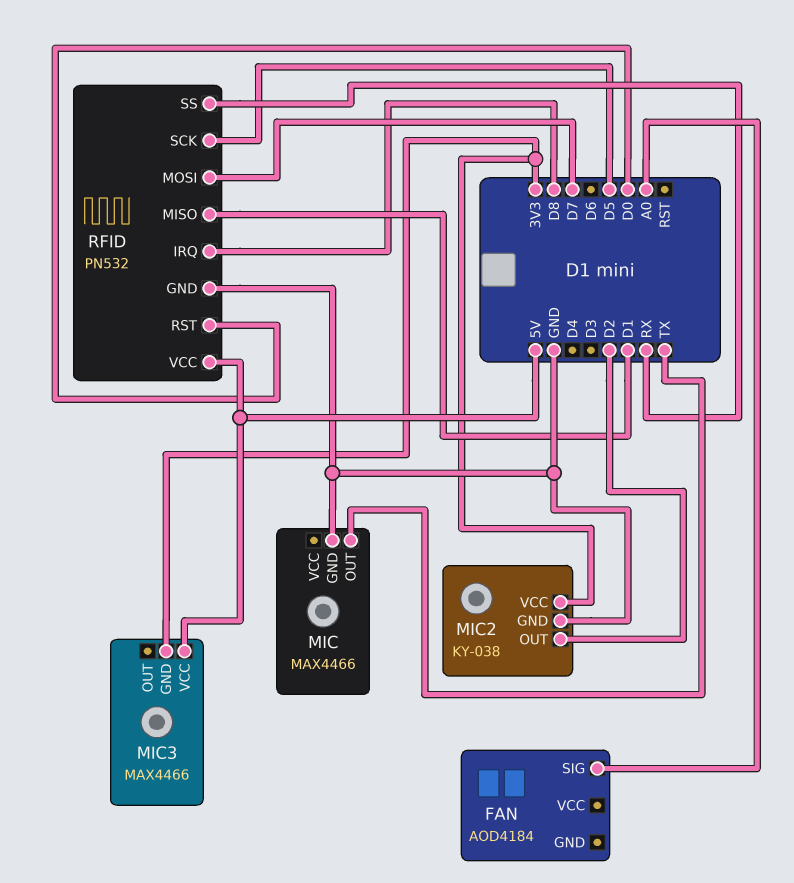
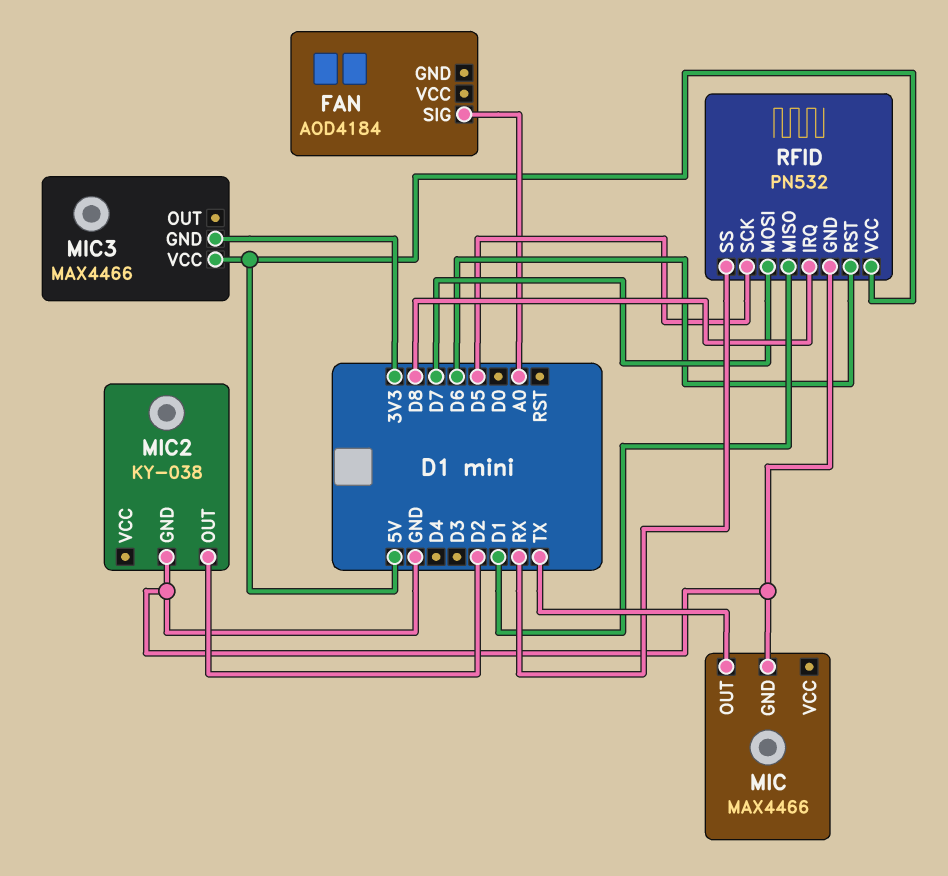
MIC2 pin VCC: 3V3 -> none
RFID pin RST: D0 -> D6

